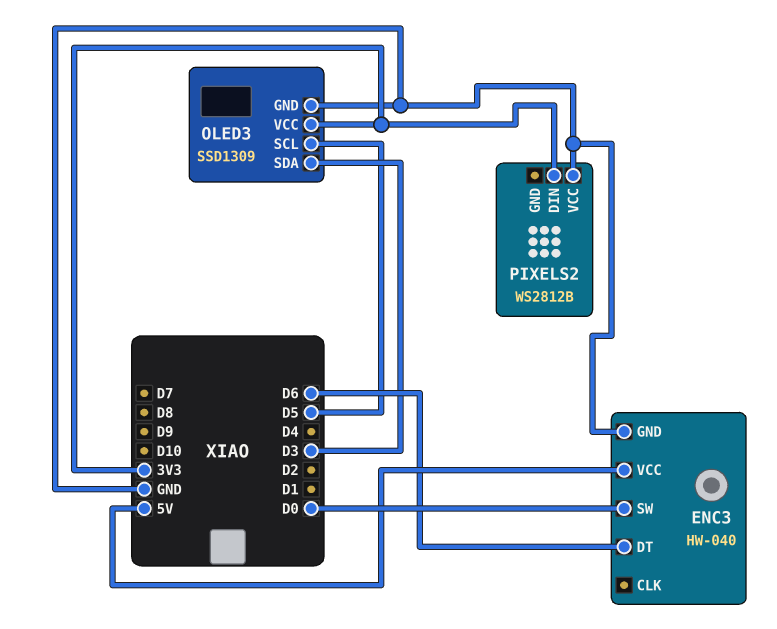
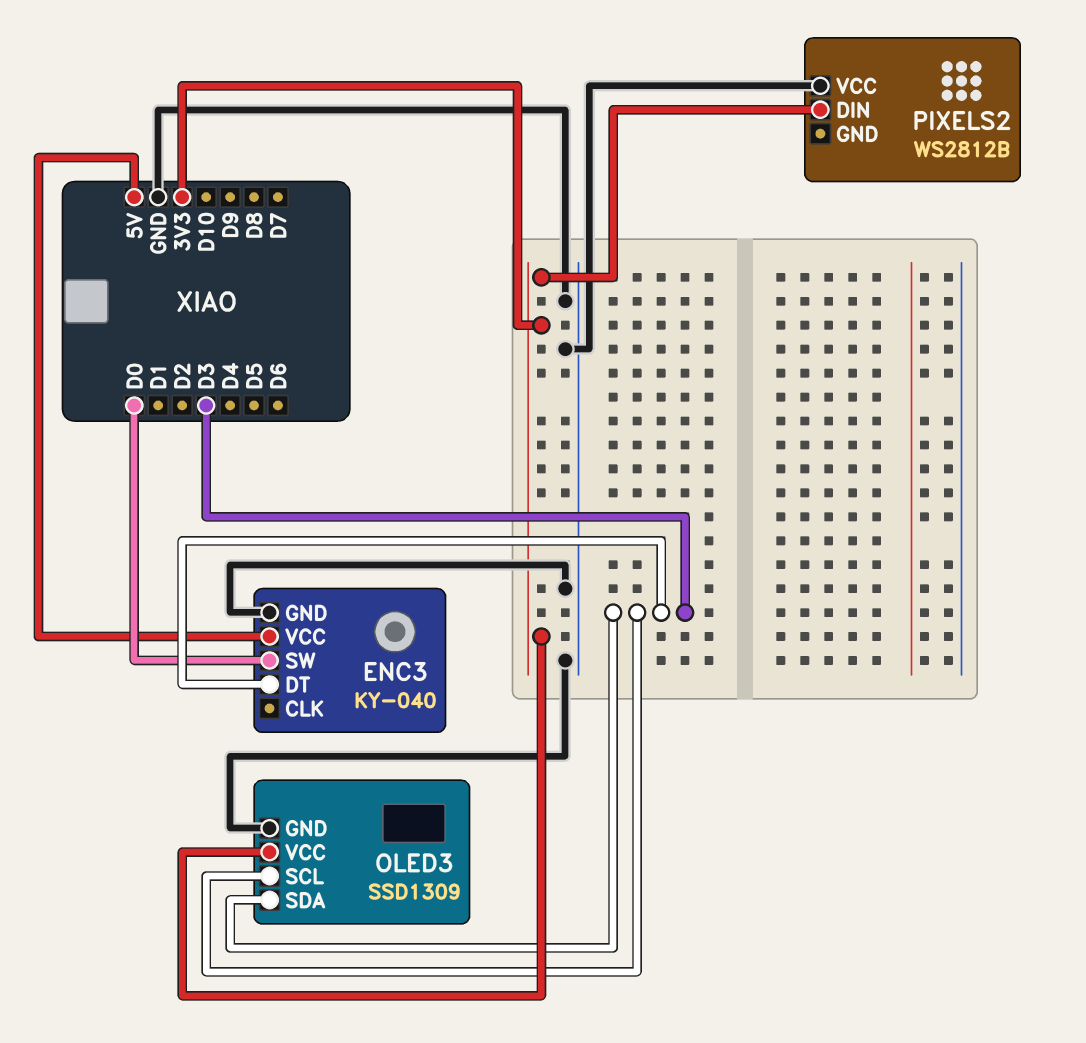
ENC3: HW-040 -> KY-040
ENC3 pin DT: D6 -> D3
OLED3 pin SCL: D5 -> D3

